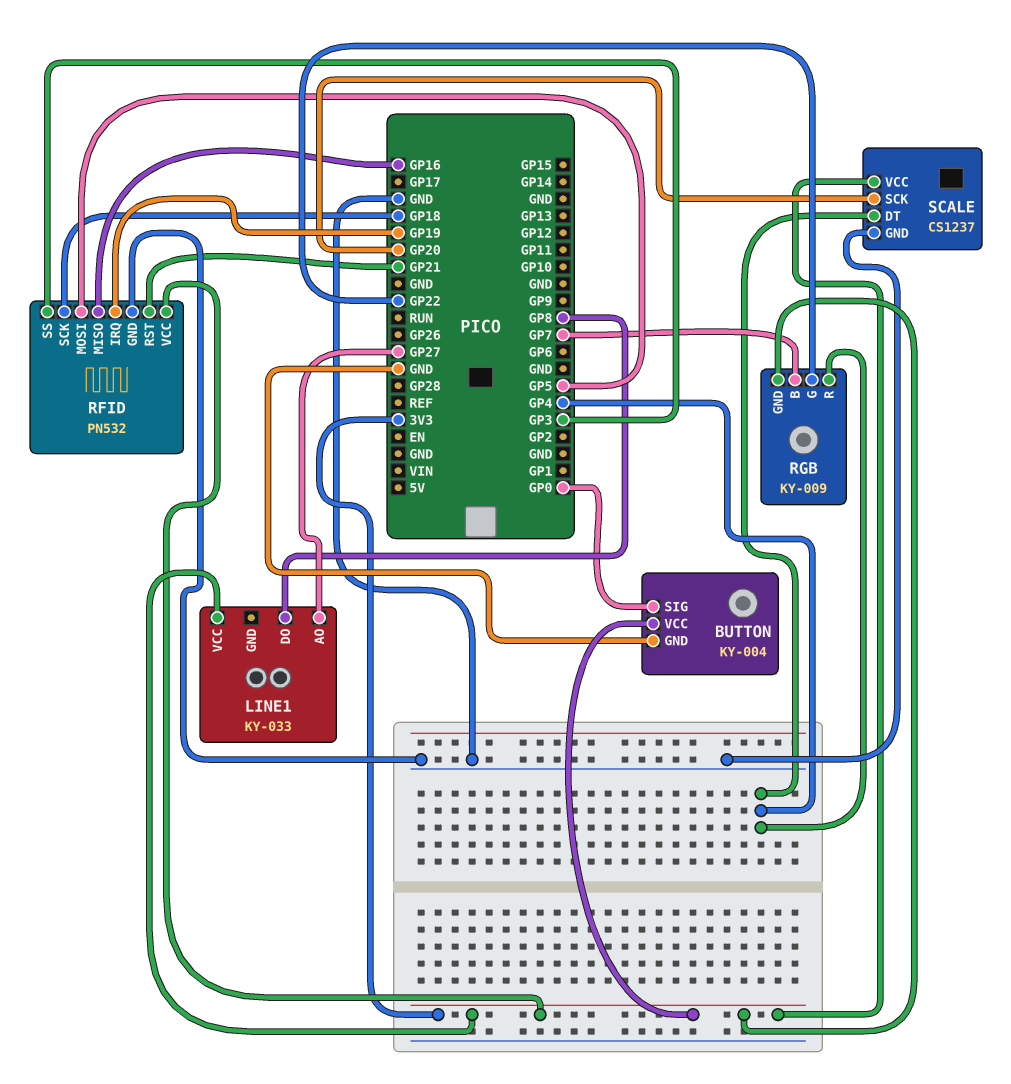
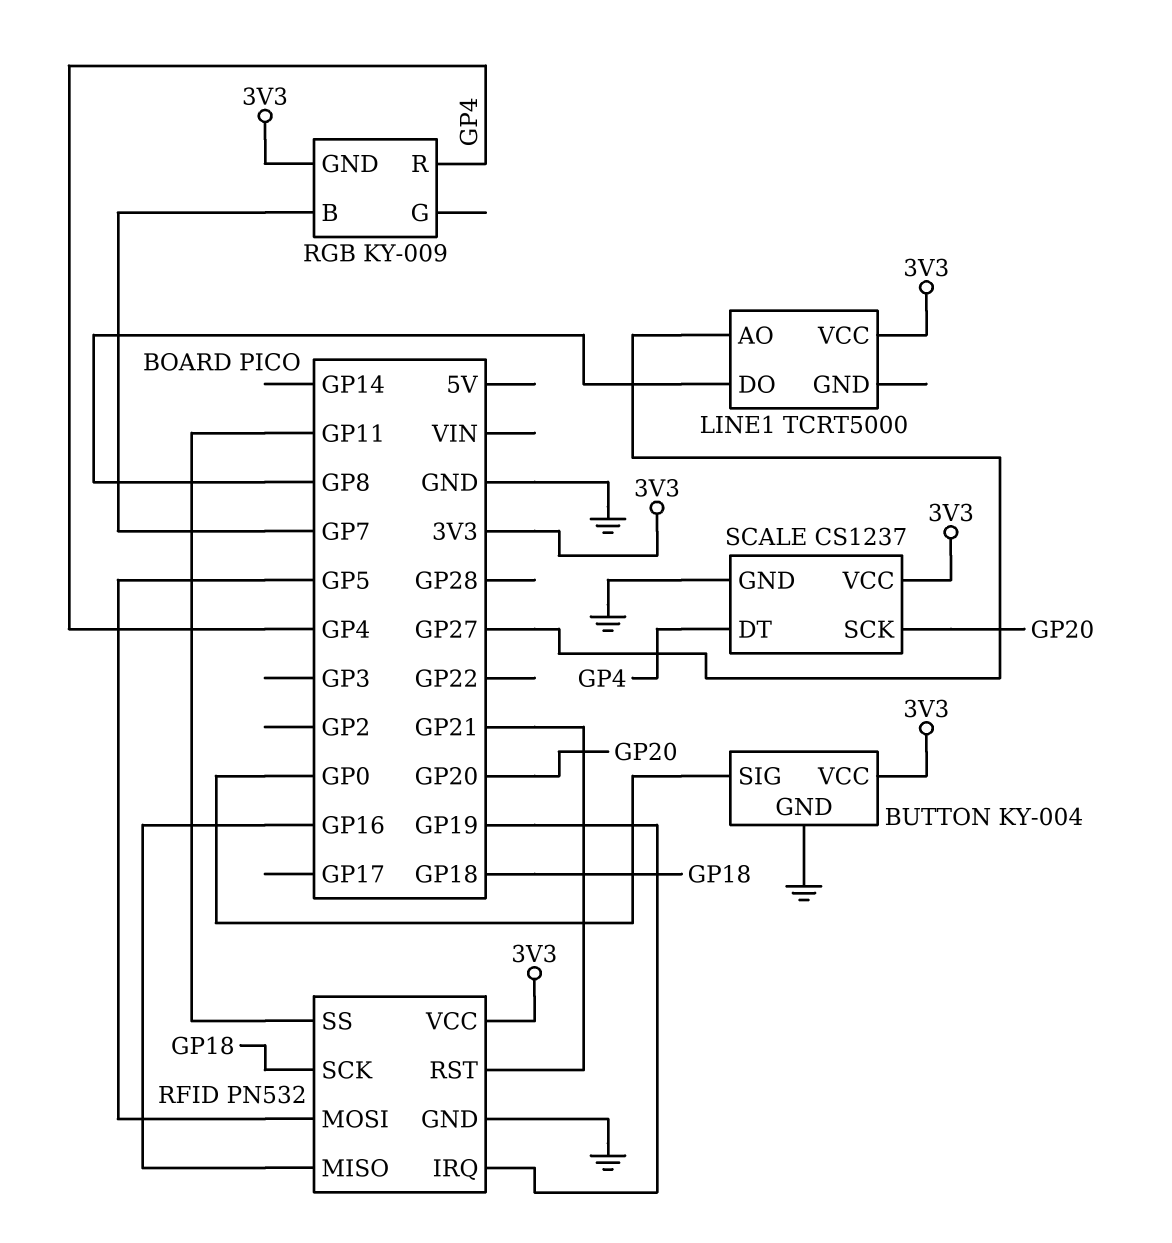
LINE1: KY-033 -> TCRT5000
RFID pin SS: GP3 -> GP11
RGB pin G: GP22 -> none

